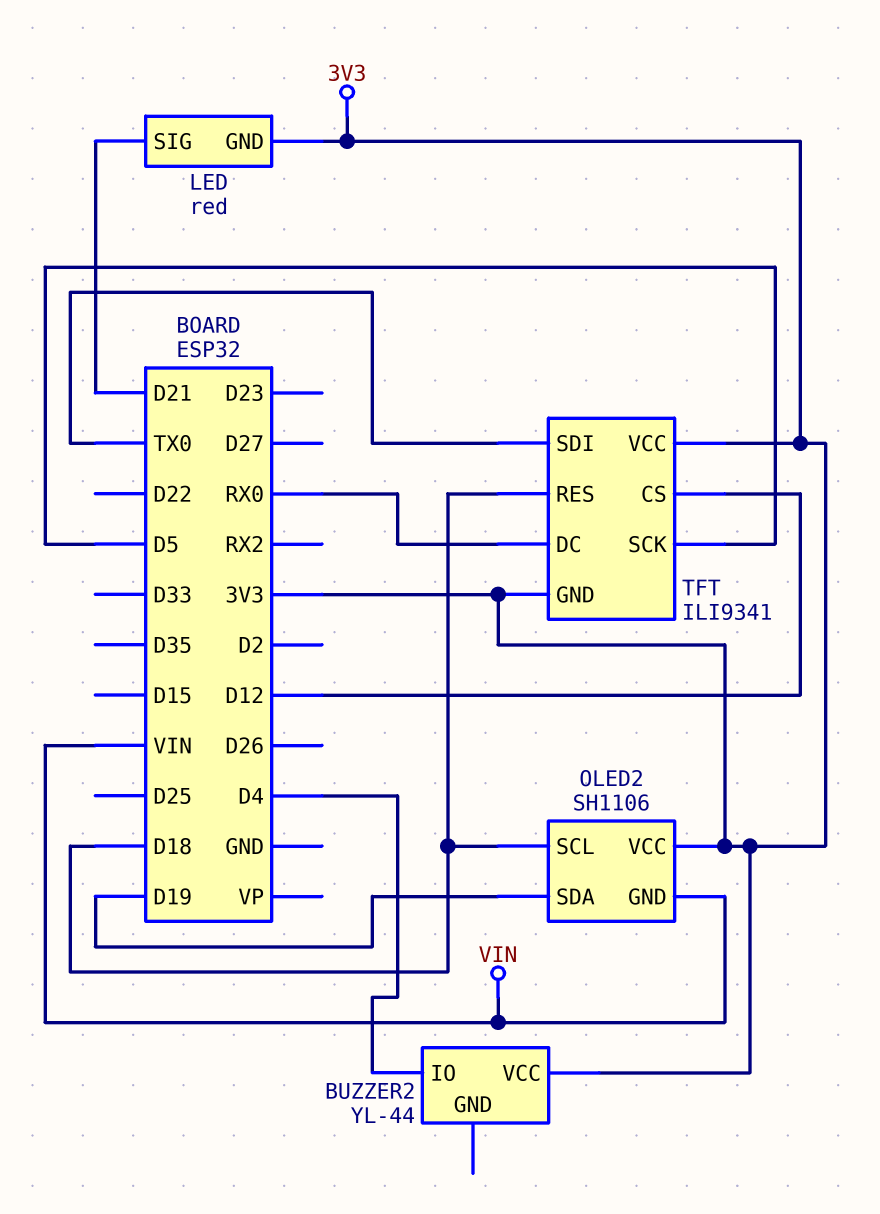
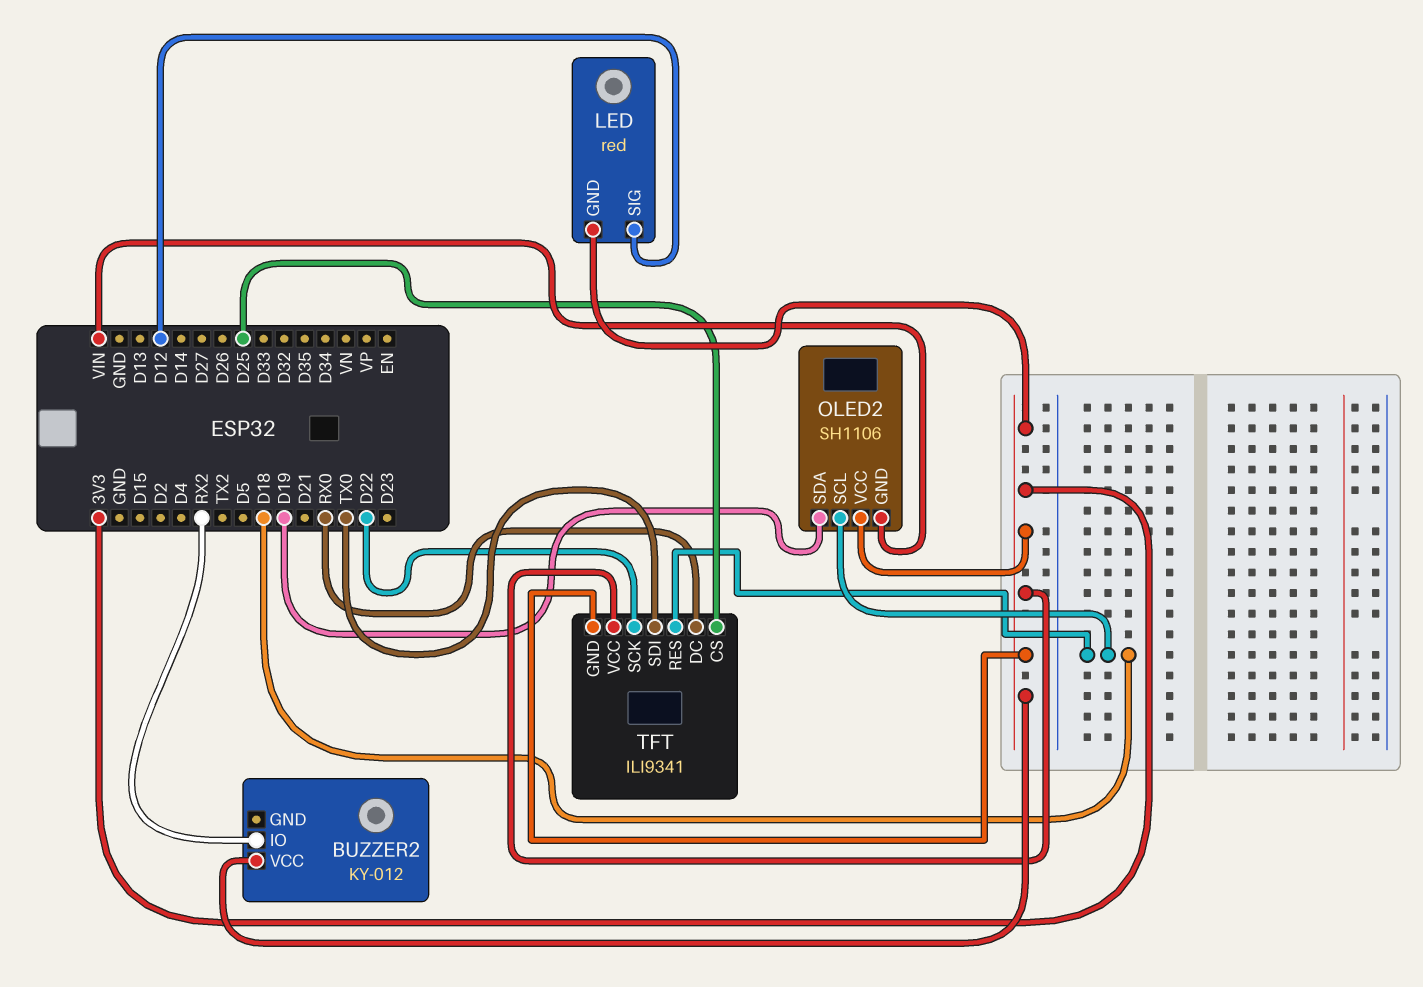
BUZZER2: YL-44 -> KY-012
BUZZER2 pin IO: D4 -> RX2
LED pin SIG: D21 -> D12
TFT pin CS: D12 -> D25
TFT pin SCK: D5 -> D22

